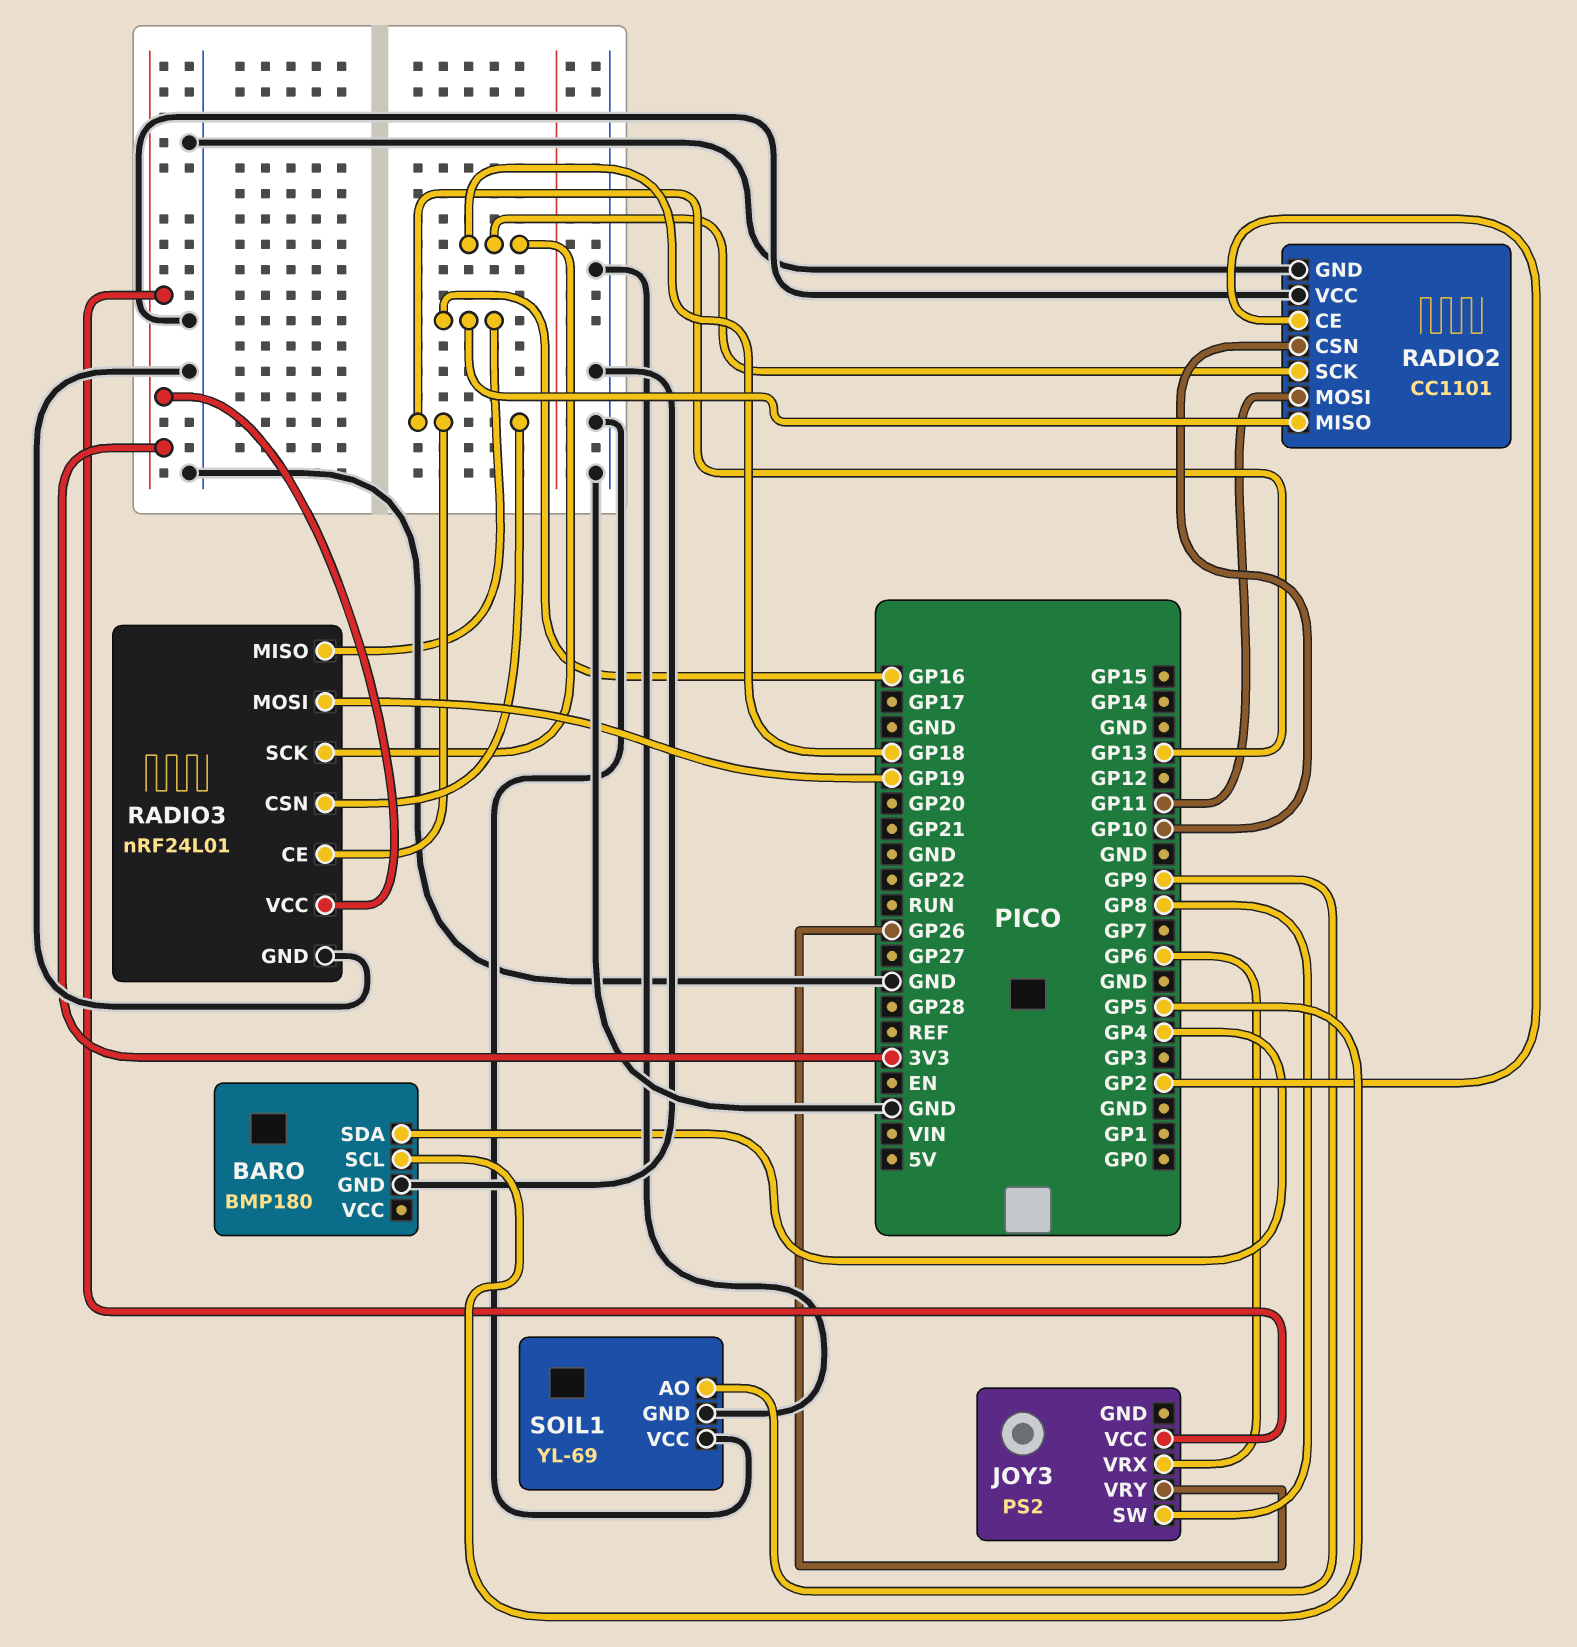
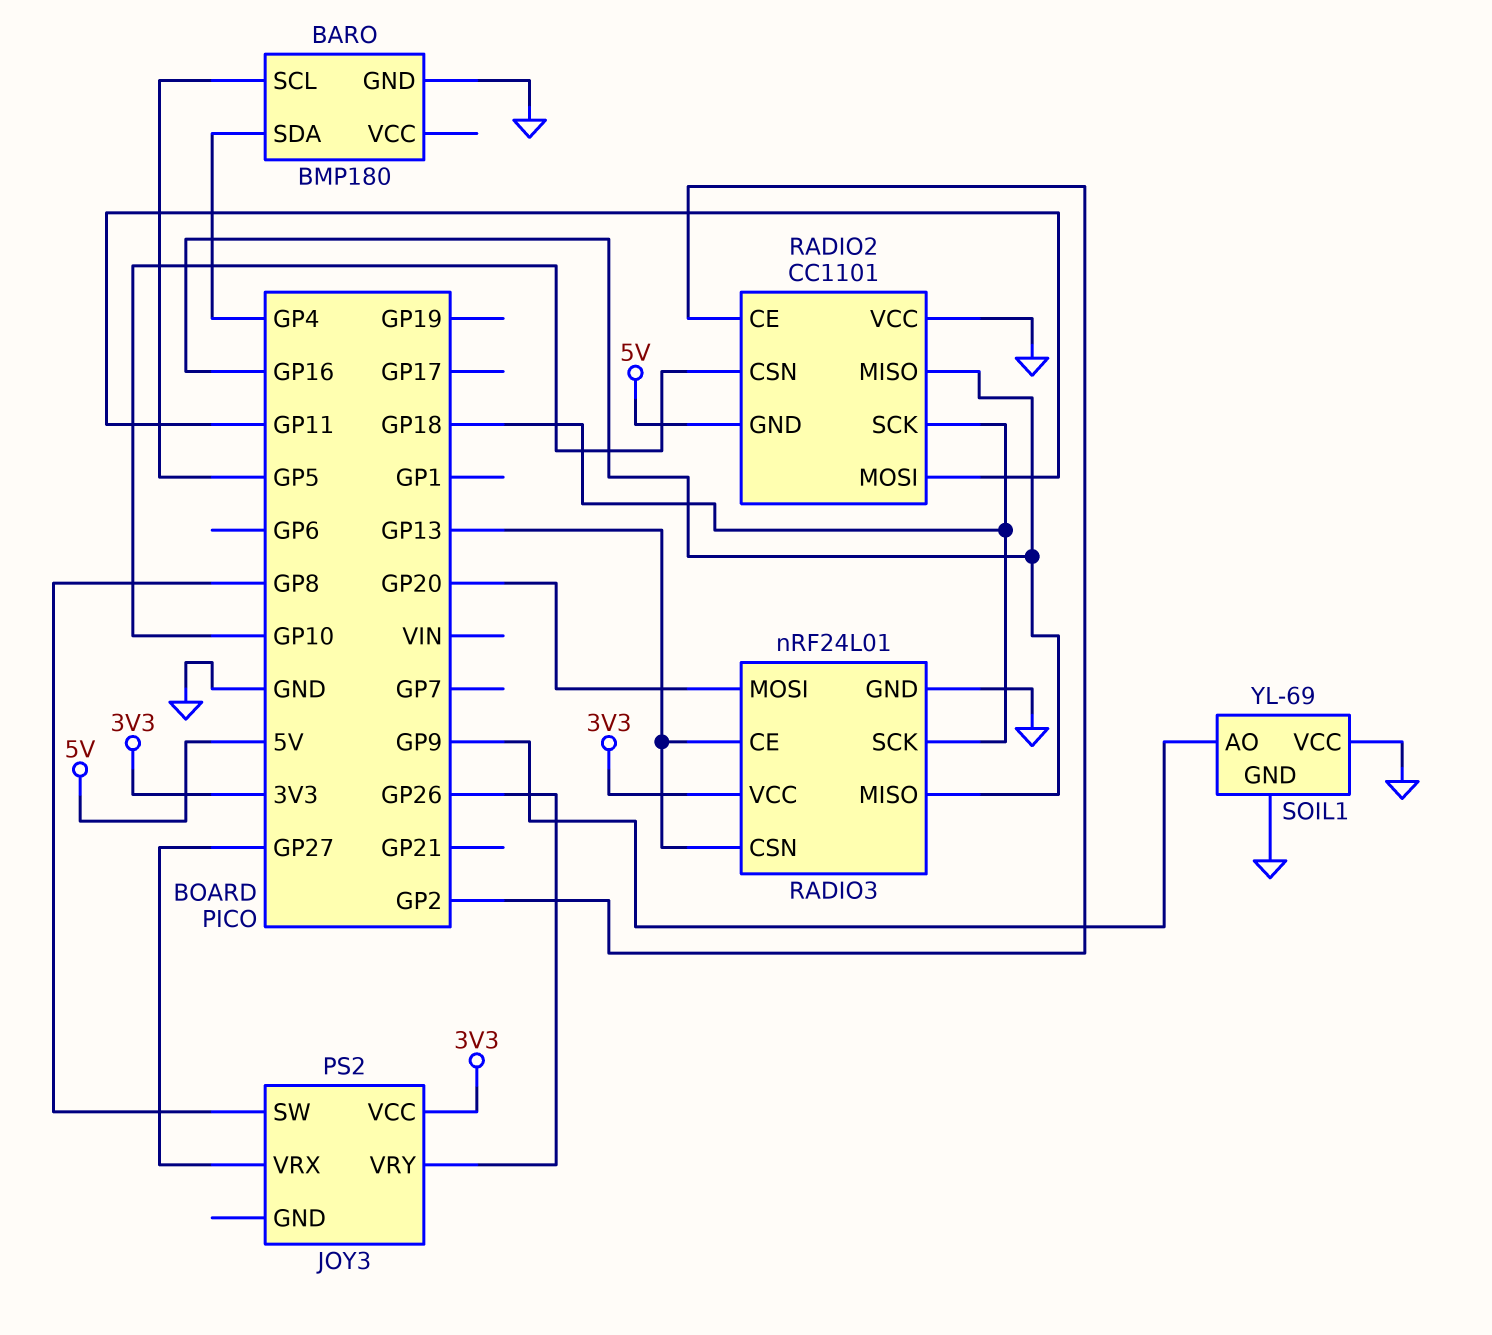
JOY3 pin VRX: GP6 -> GP27
RADIO2 pin GND: GND -> 5V
RADIO3 pin MOSI: GP19 -> GP20

